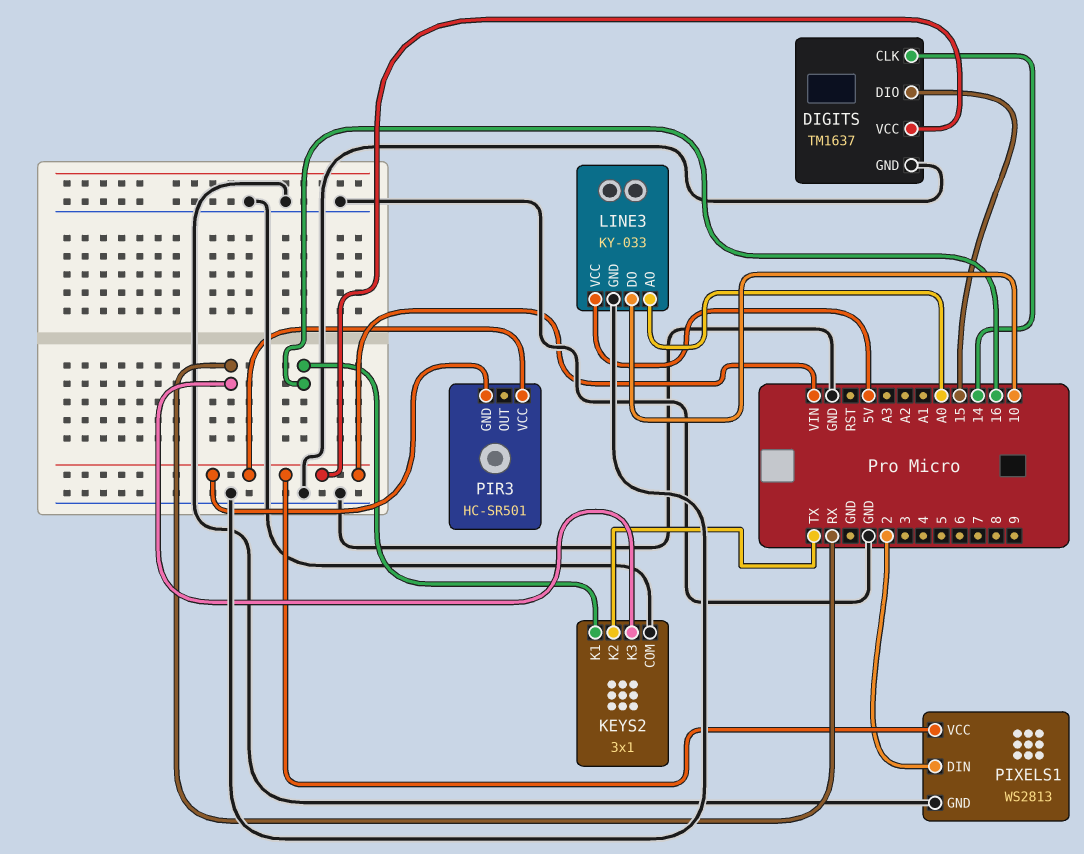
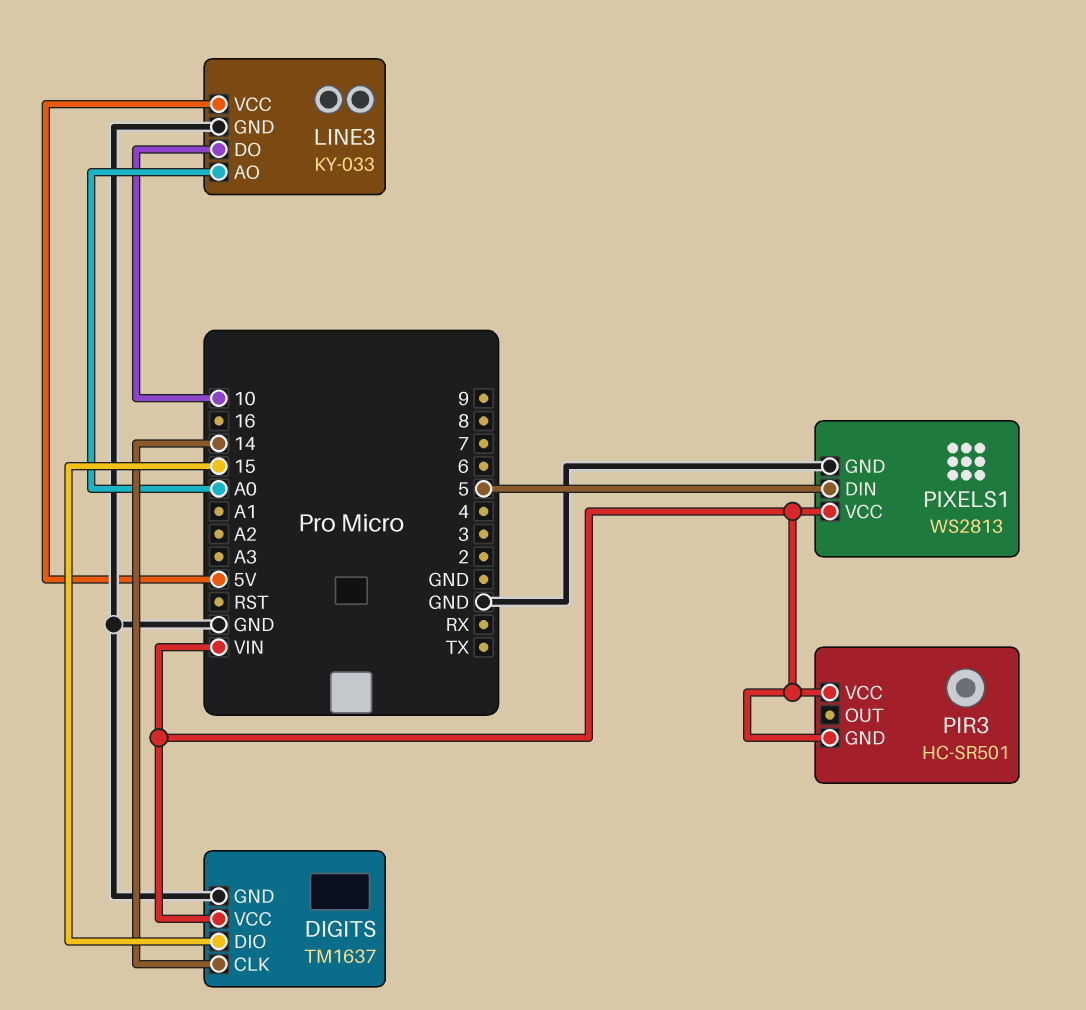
KEYS2: 3x1 -> none
KEYS2 pin COM: GND -> none
KEYS2 pin K1: 16 -> none
KEYS2 pin K2: TX -> none
KEYS2 pin K3: RX -> none
PIXELS1 pin DIN: 2 -> 5

